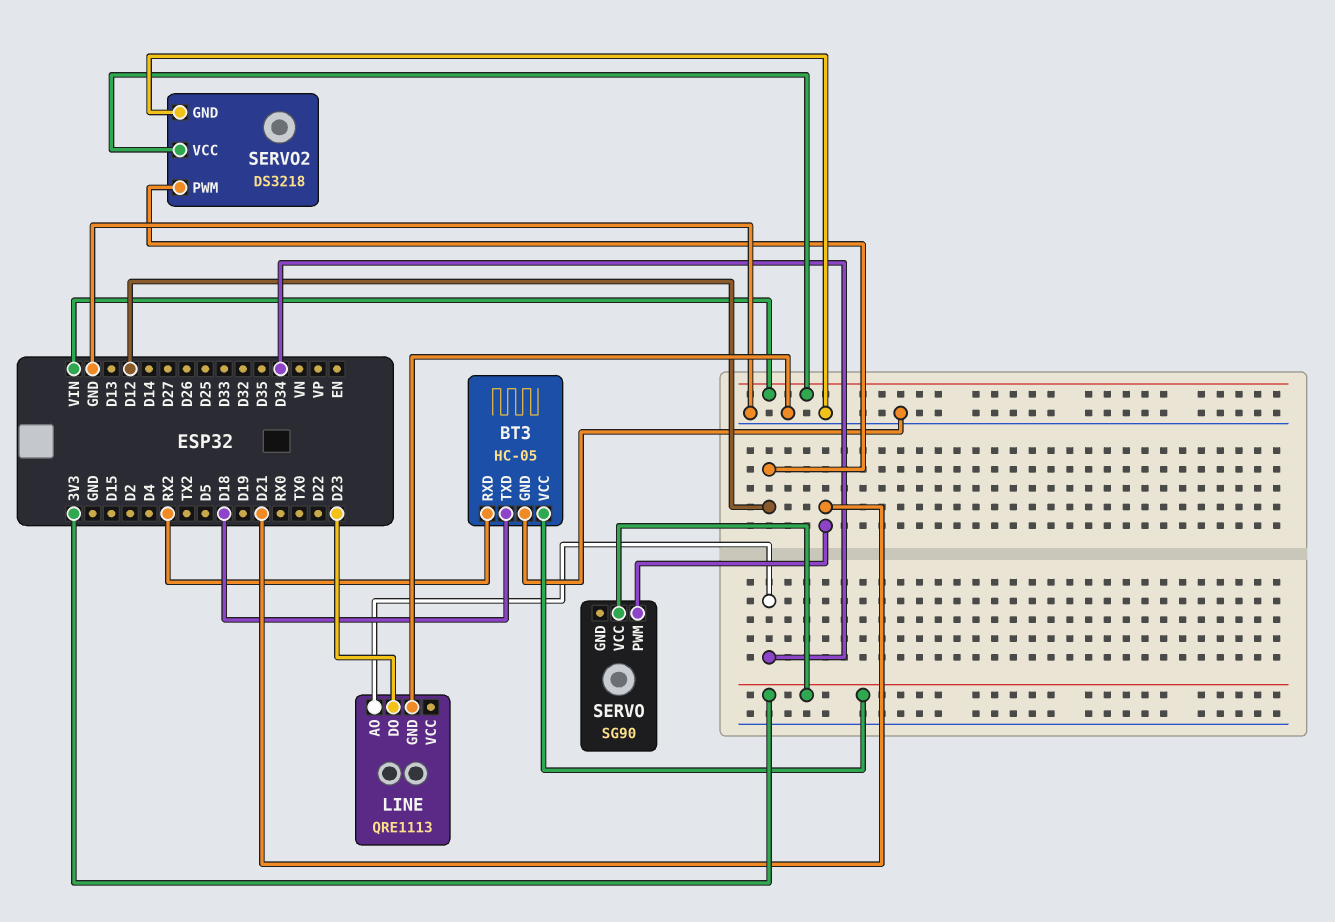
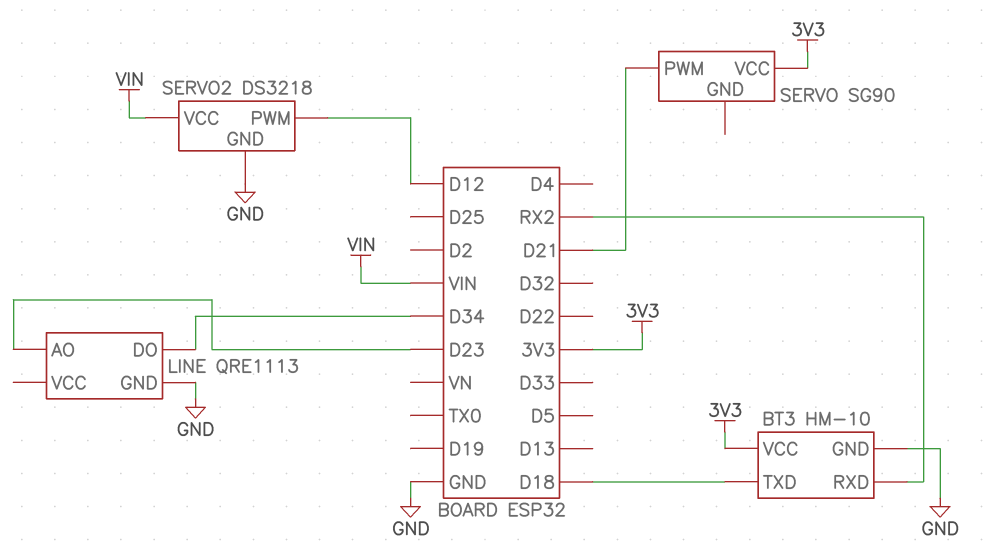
BT3: HC-05 -> HM-10
LINE pin AO: D34 -> D23
LINE pin DO: D23 -> D34

